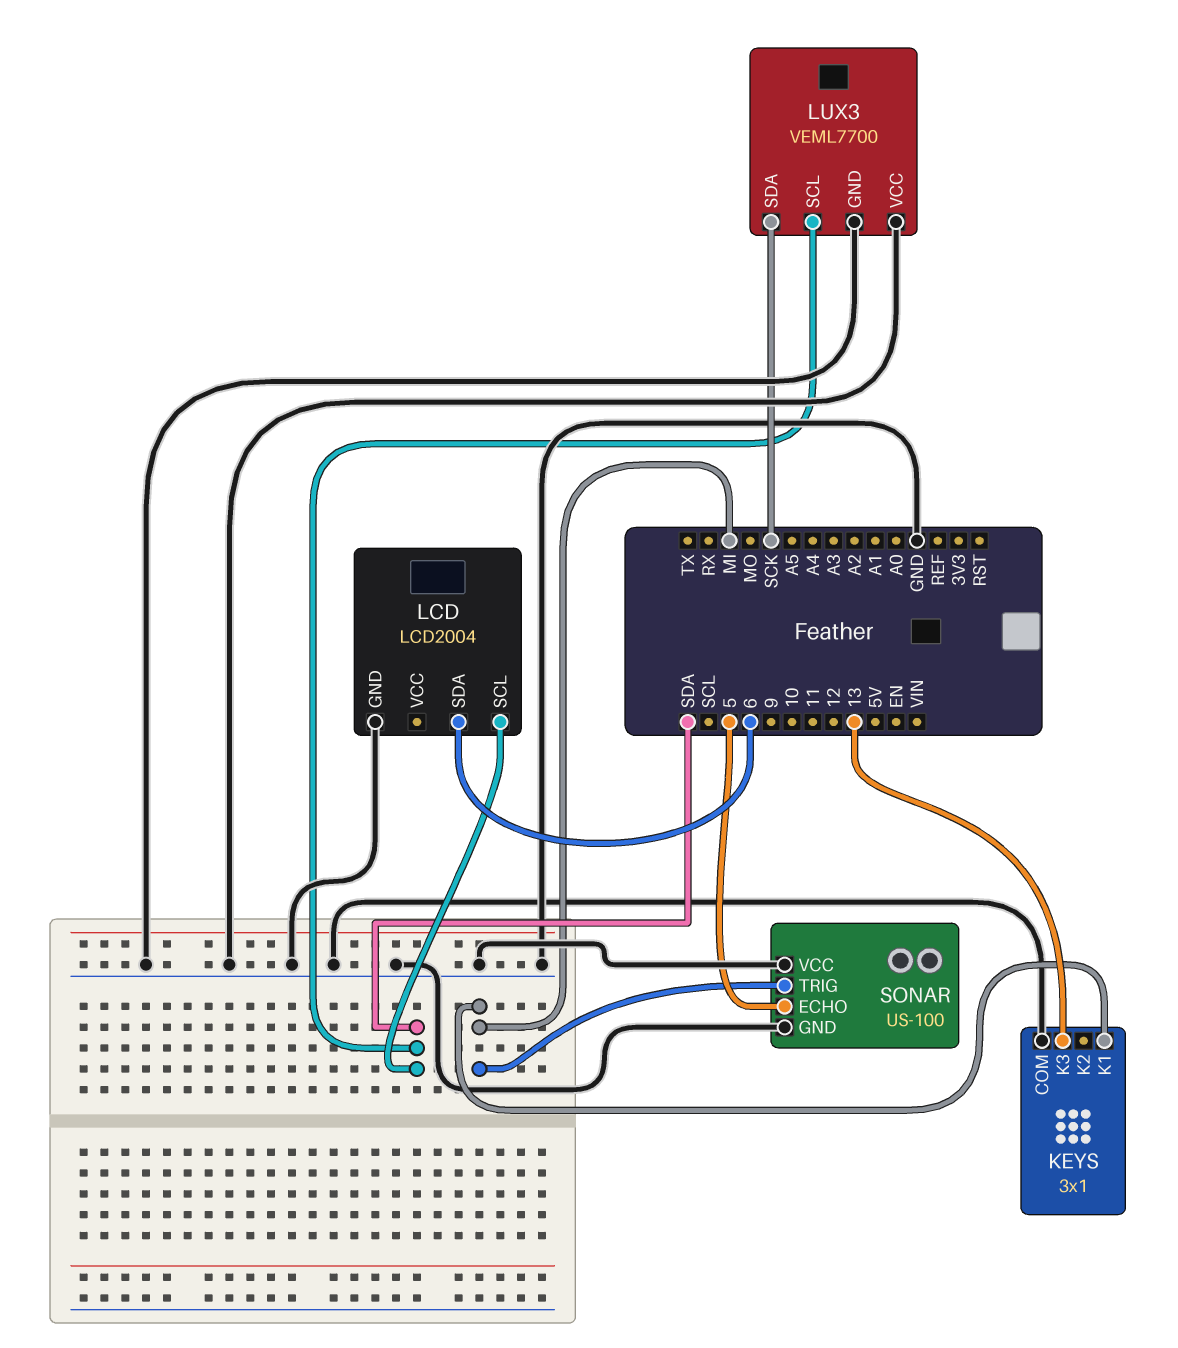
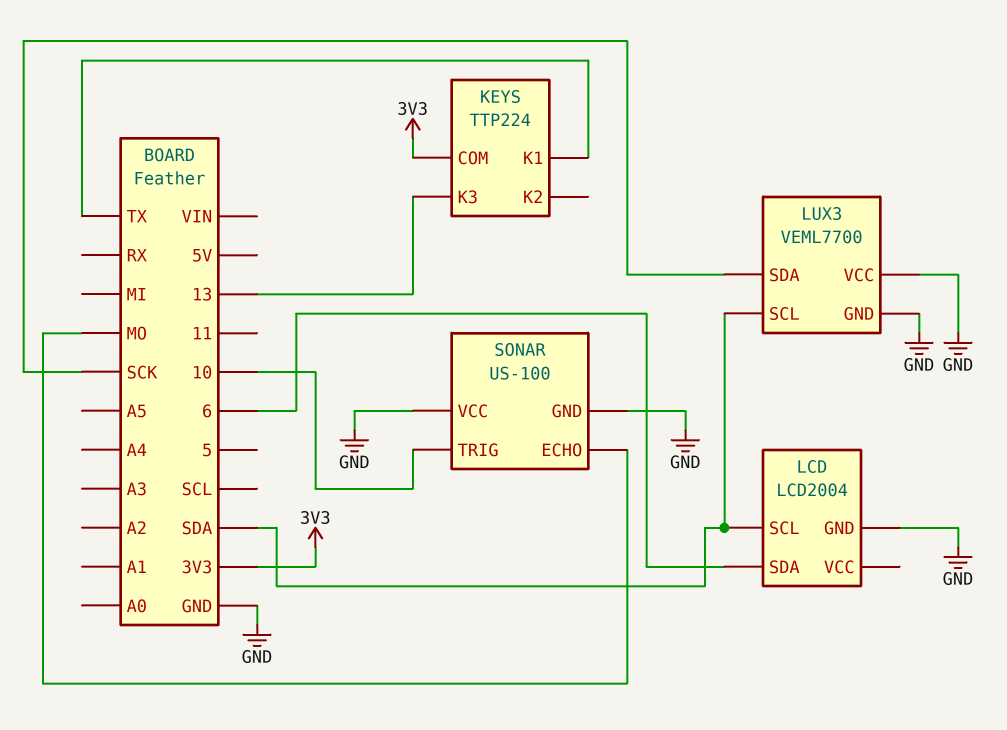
KEYS: 3x1 -> TTP224
KEYS pin COM: GND -> 3V3
KEYS pin K1: MI -> TX
SONAR pin ECHO: 5 -> MO
SONAR pin TRIG: MI -> 10

